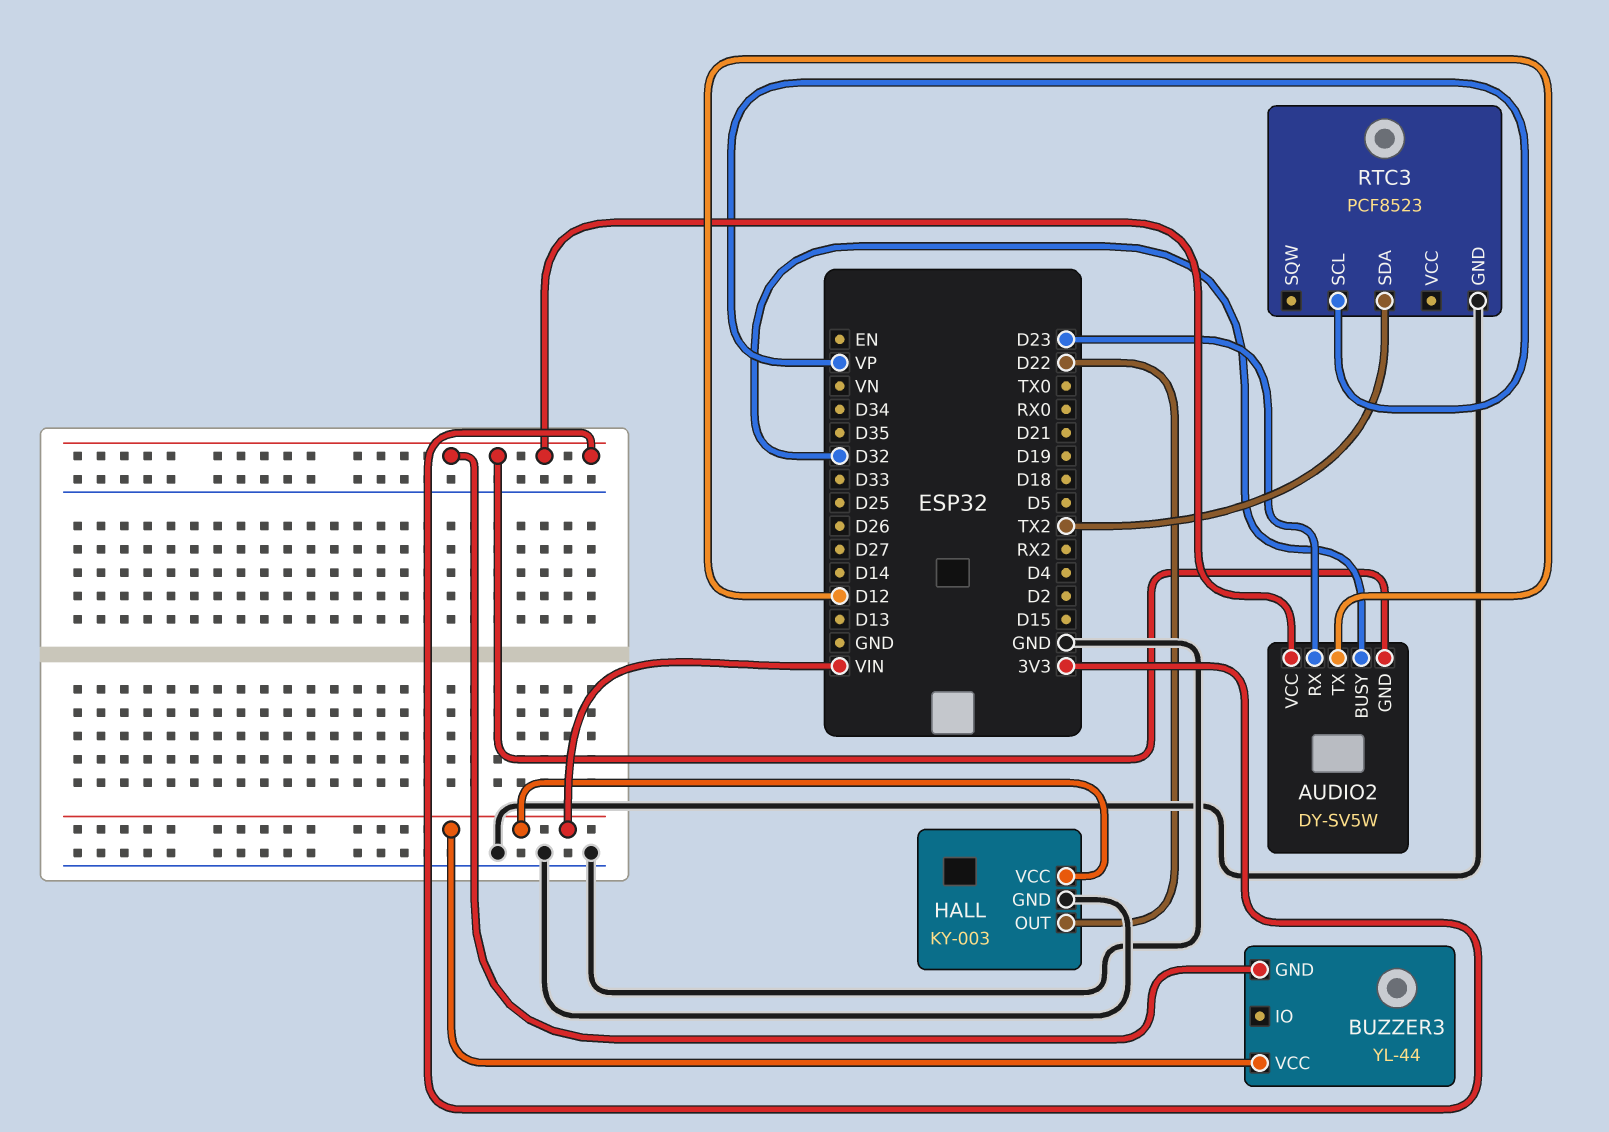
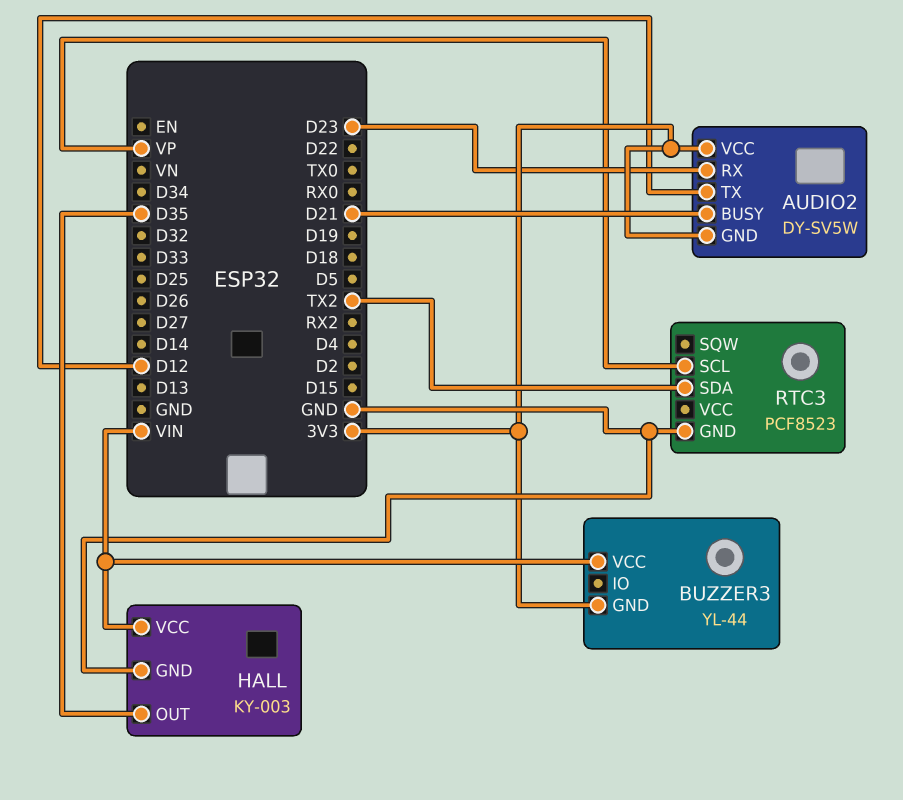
AUDIO2 pin BUSY: D32 -> D21
HALL pin OUT: D22 -> D35

